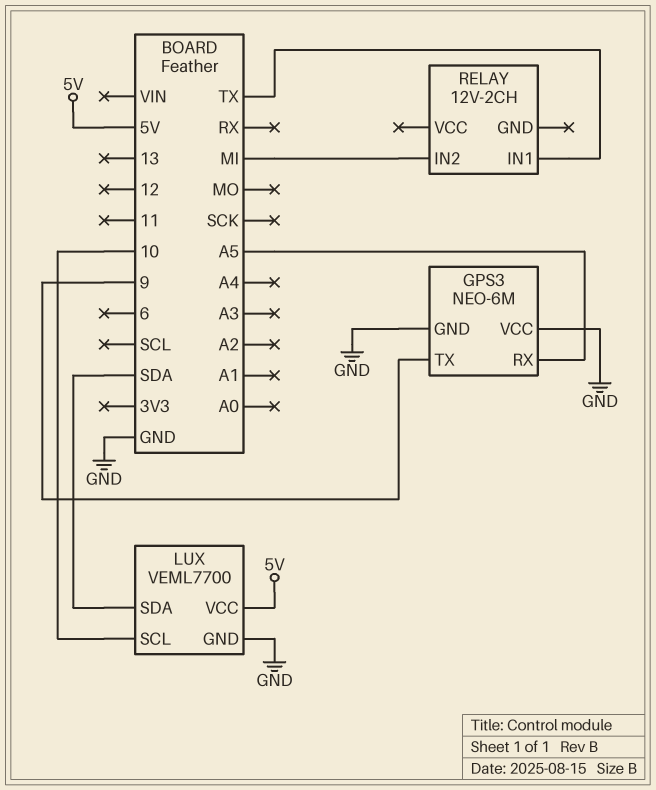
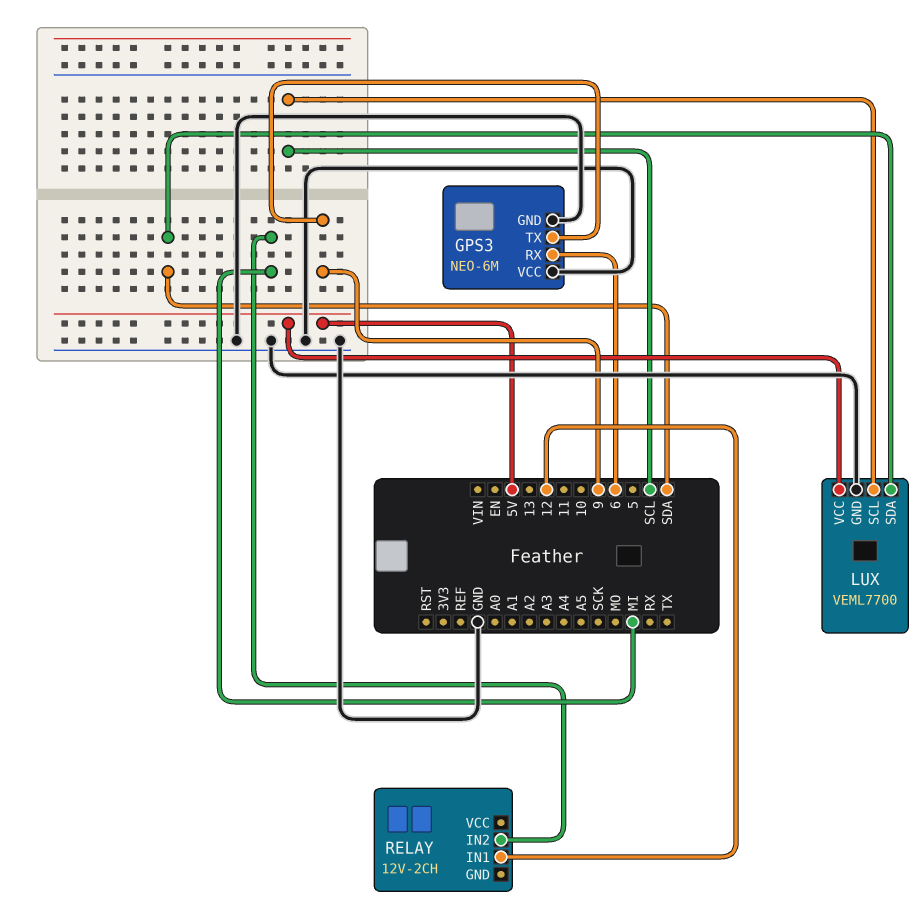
GPS3 pin RX: A5 -> 6
LUX pin SCL: 10 -> SCL
RELAY pin IN1: TX -> 12

